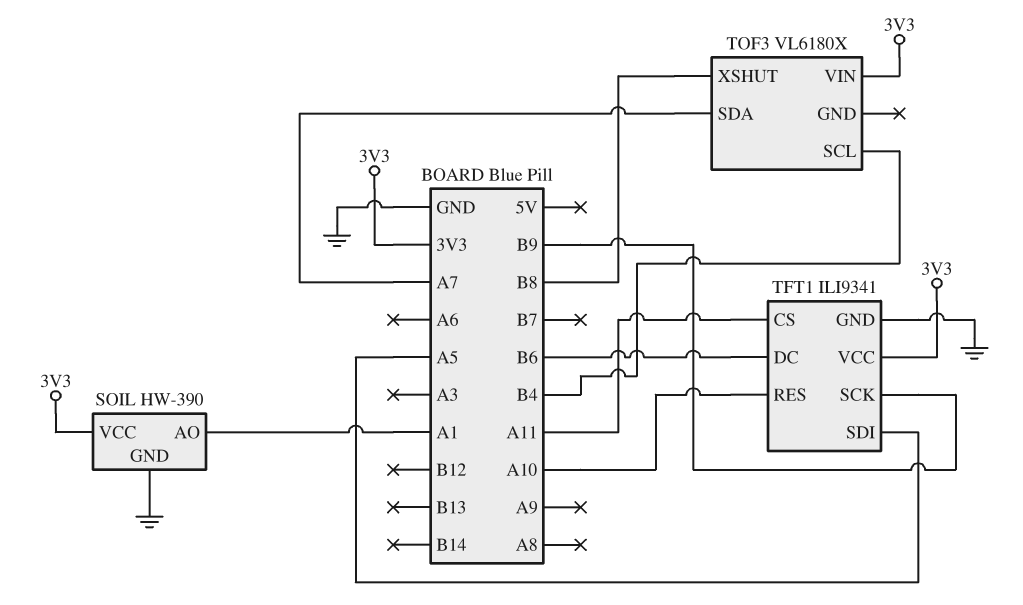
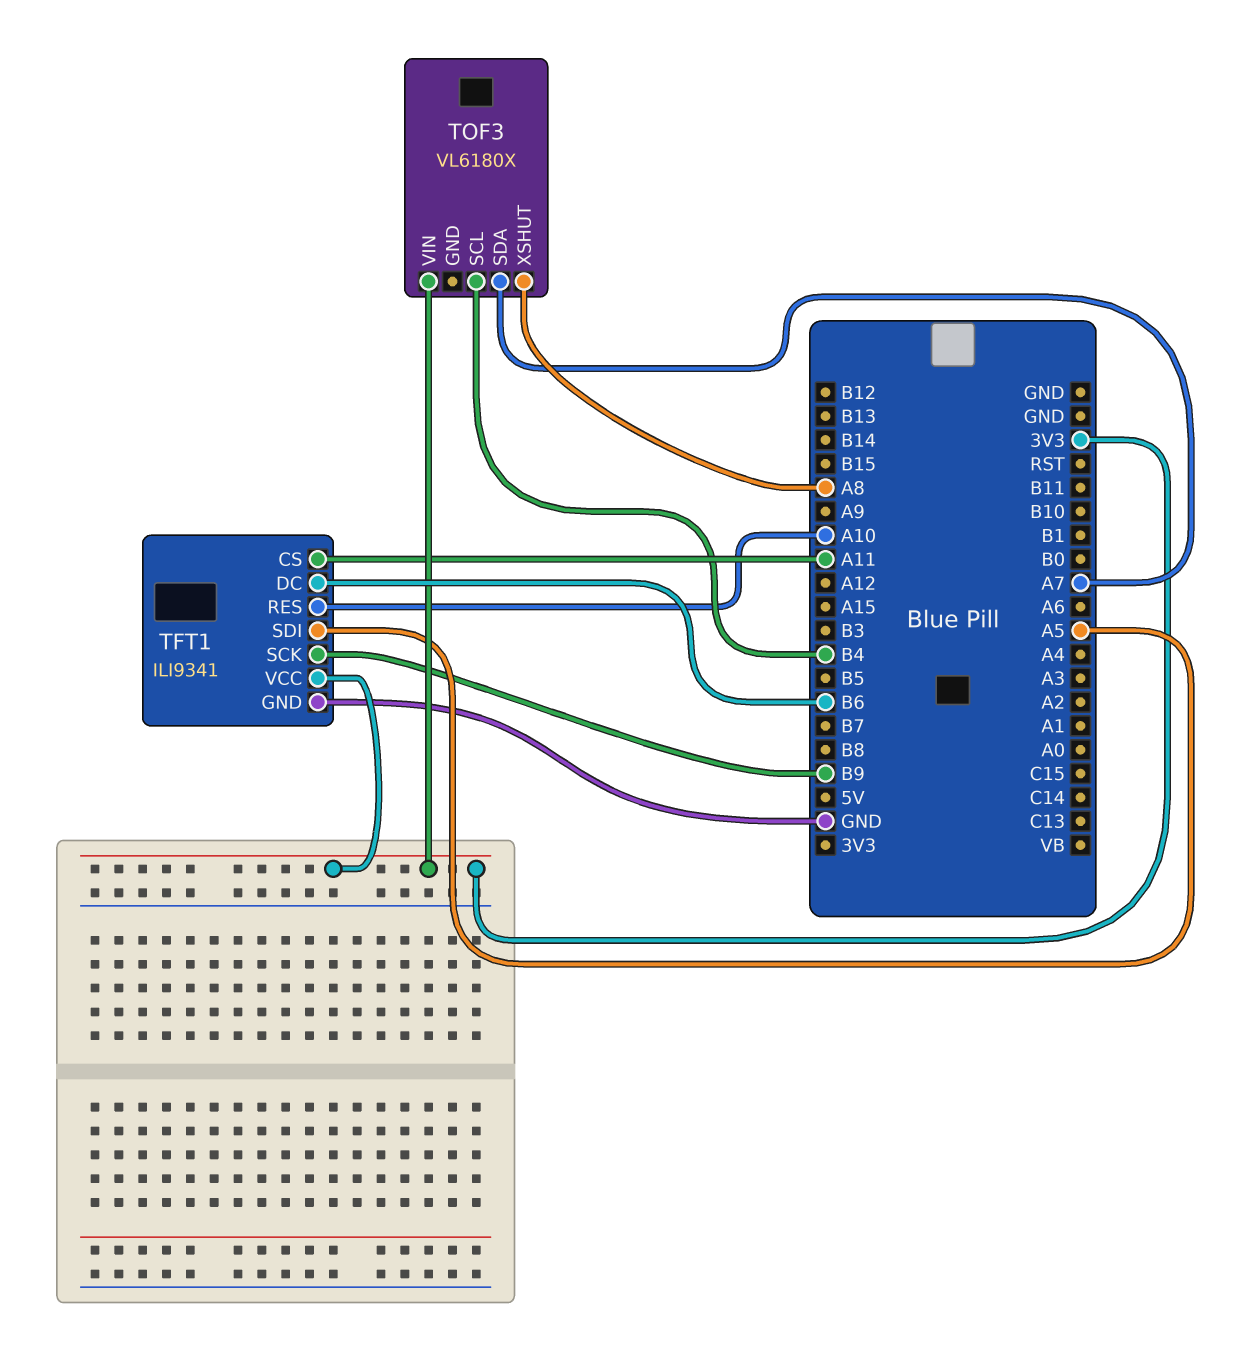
SOIL: HW-390 -> none
SOIL pin AO: A1 -> none
SOIL pin GND: GND -> none
SOIL pin VCC: 3V3 -> none
TOF3 pin XSHUT: B8 -> A8

